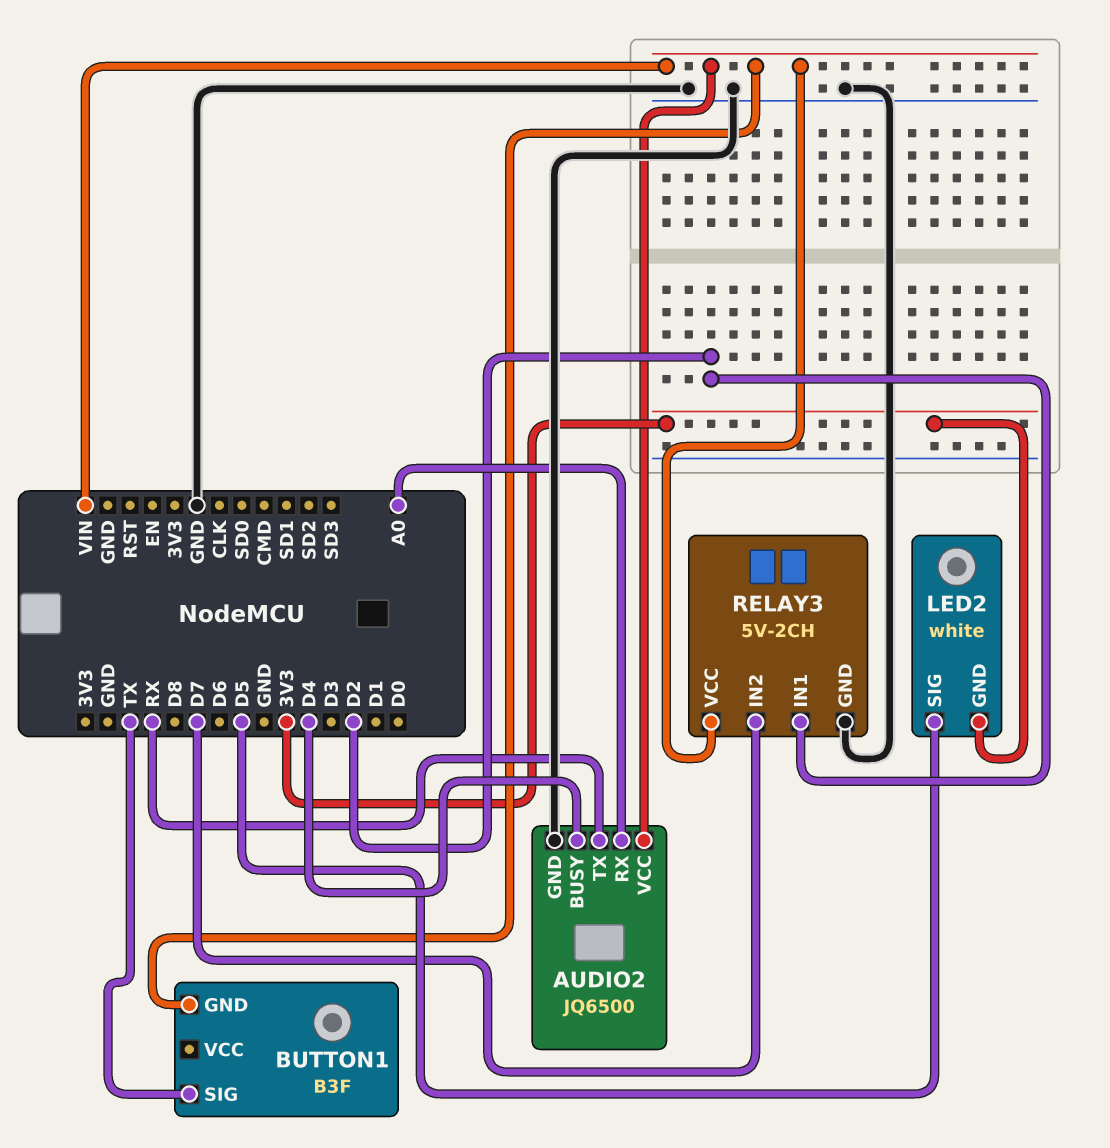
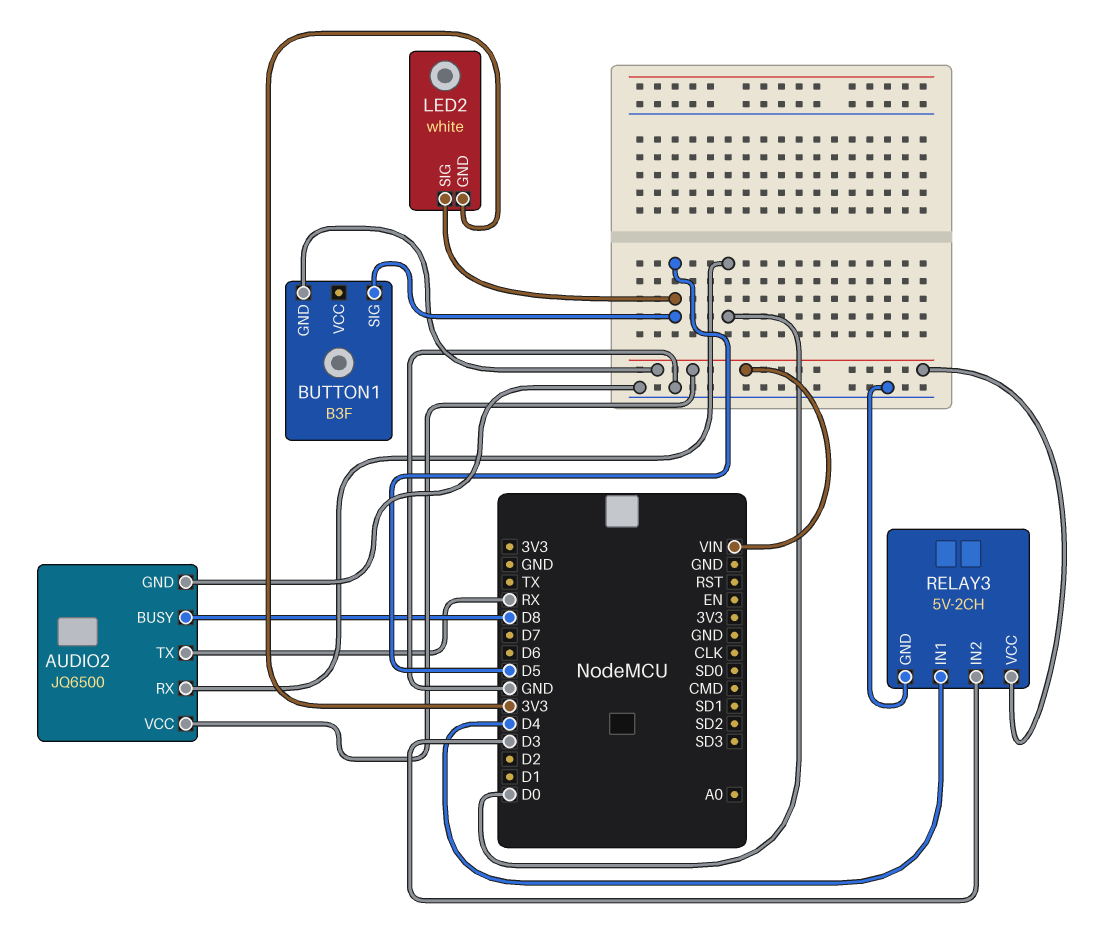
AUDIO2 pin BUSY: D4 -> D8
AUDIO2 pin RX: A0 -> D0
BUTTON1 pin SIG: TX -> D5
RELAY3 pin IN1: D2 -> D4
RELAY3 pin IN2: D7 -> D3

